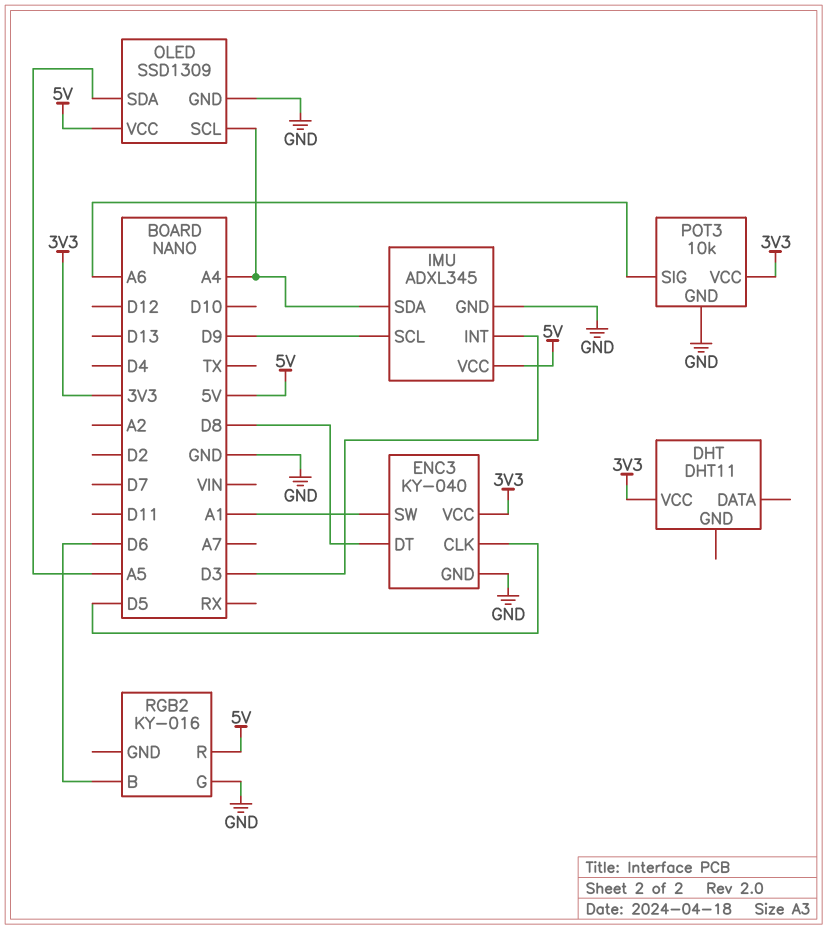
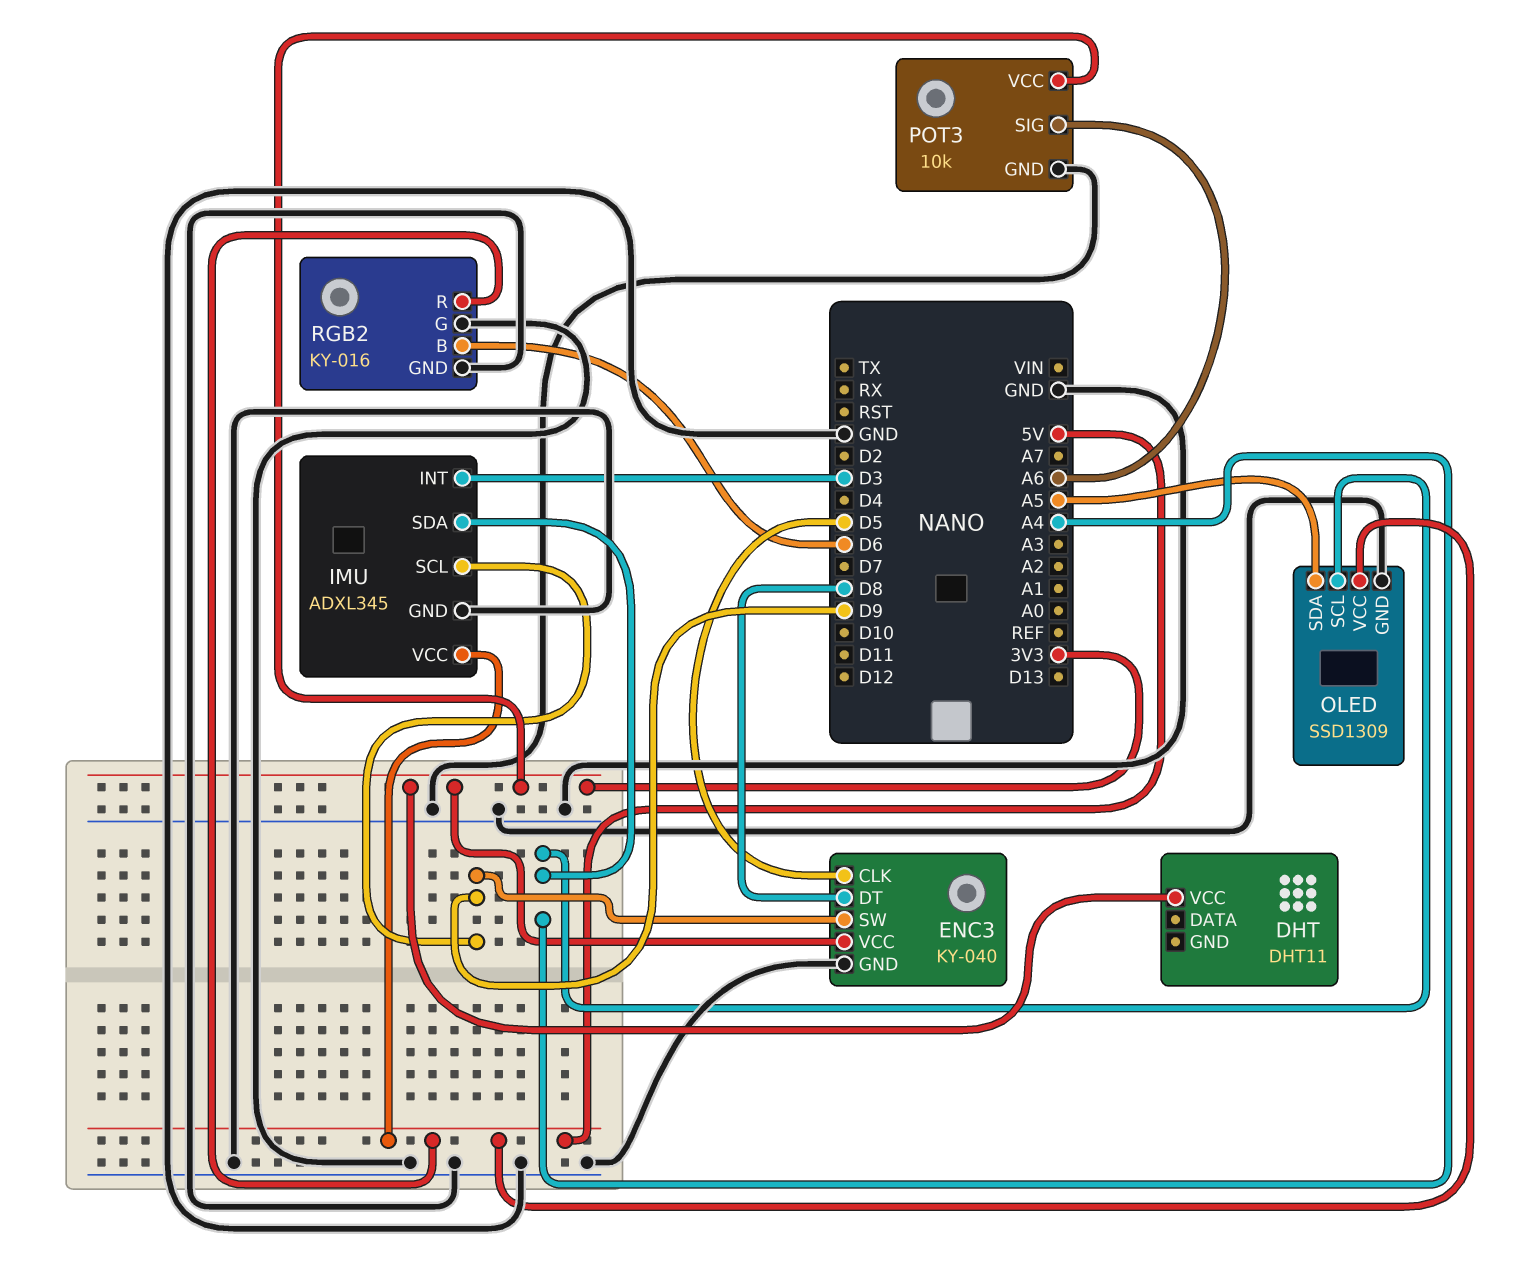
ENC3 pin SW: A1 -> D9
RGB2 pin GND: none -> GND

